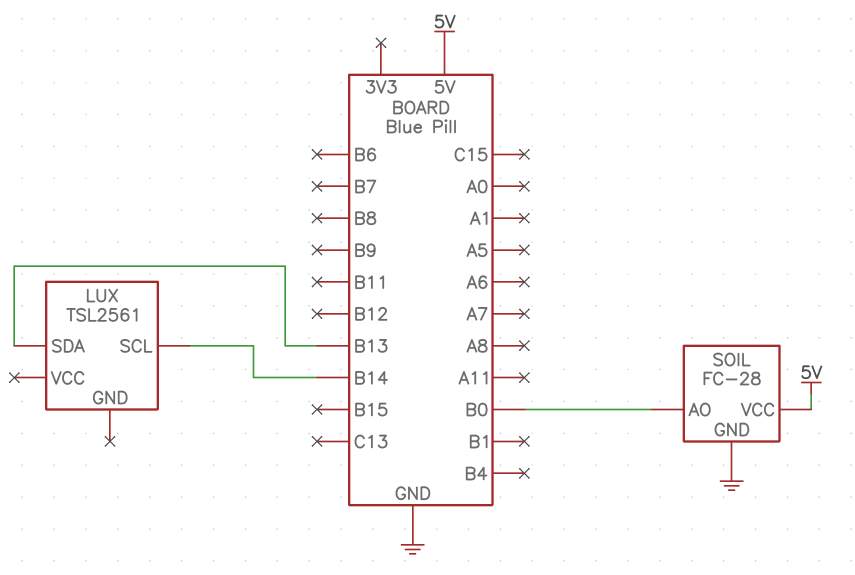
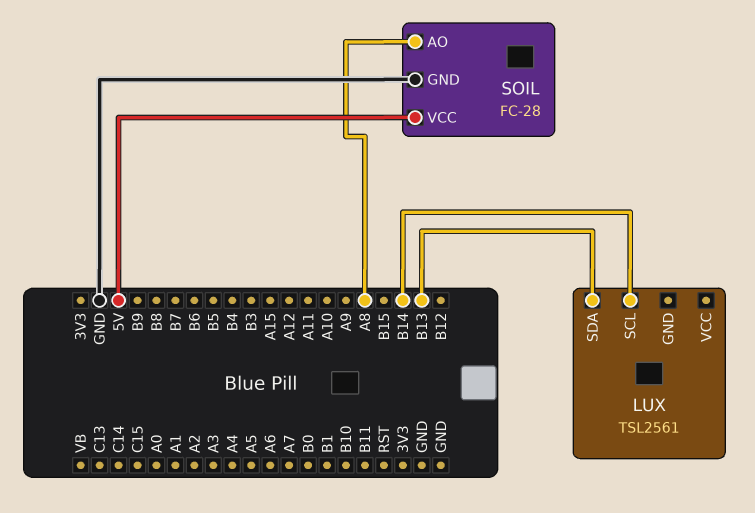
SOIL pin AO: B0 -> A8

